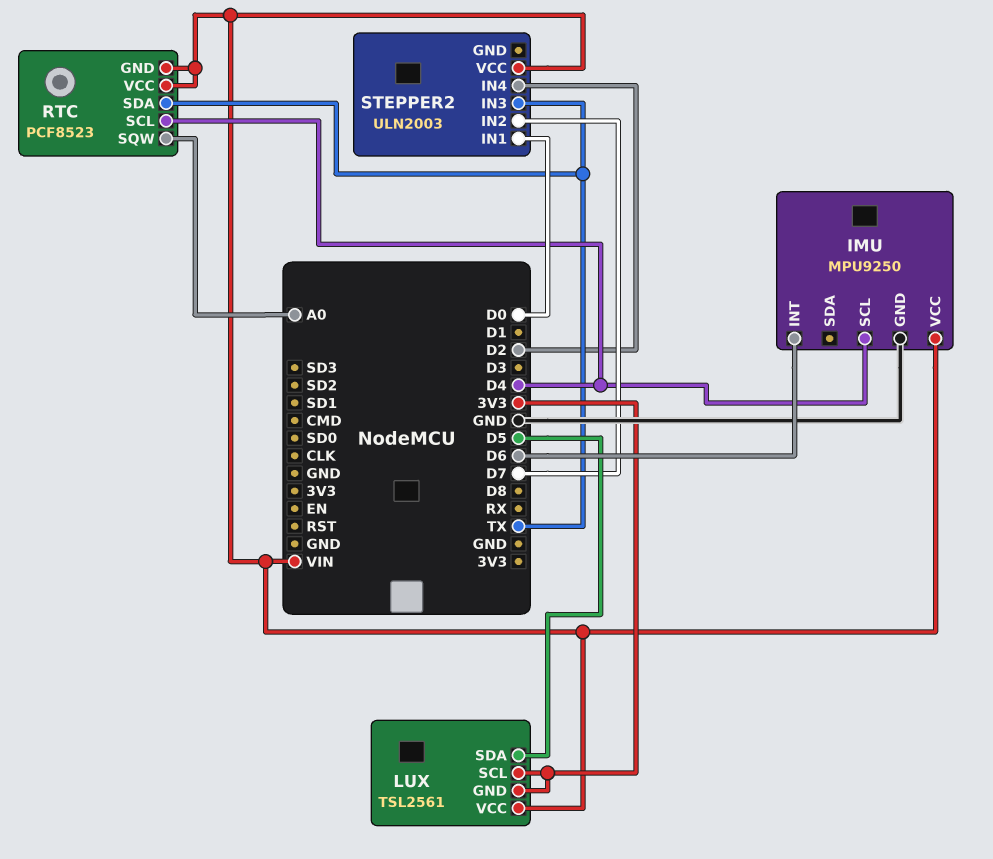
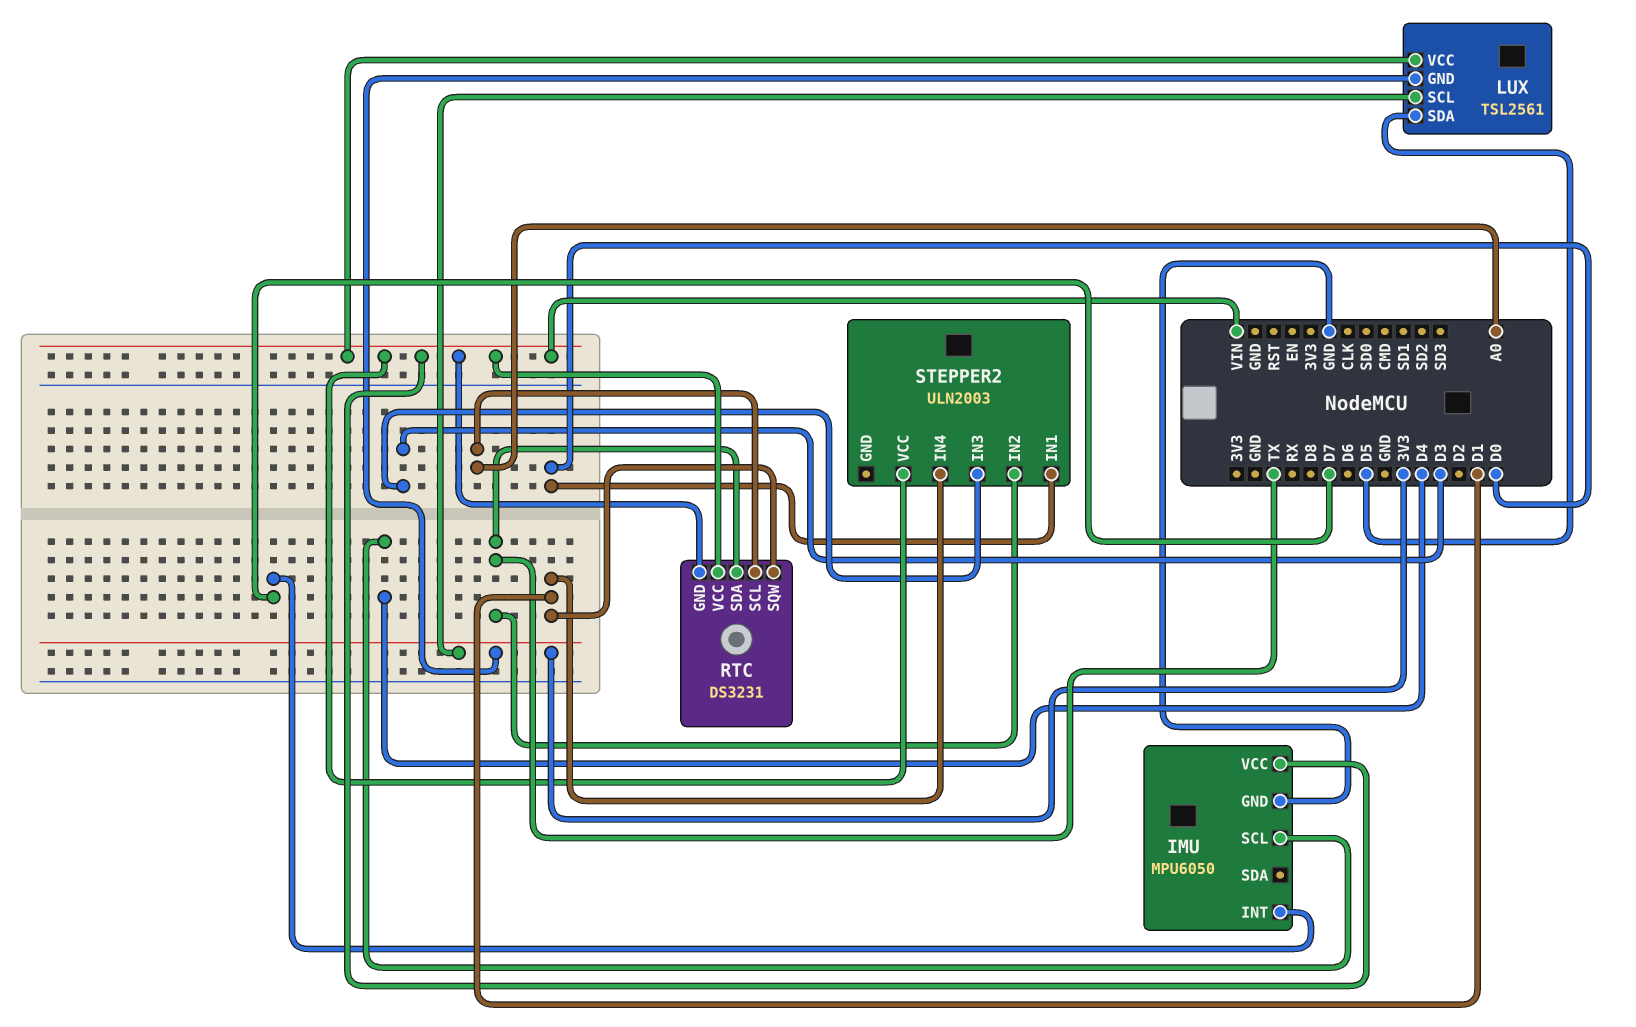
IMU: MPU9250 -> MPU6050
IMU pin INT: D6 -> D7
RTC: PCF8523 -> DS3231
RTC pin SCL: D4 -> A0
RTC pin SQW: A0 -> D1
STEPPER2 pin IN2: D7 -> TX
STEPPER2 pin IN3: TX -> D3
STEPPER2 pin IN4: D2 -> D1

